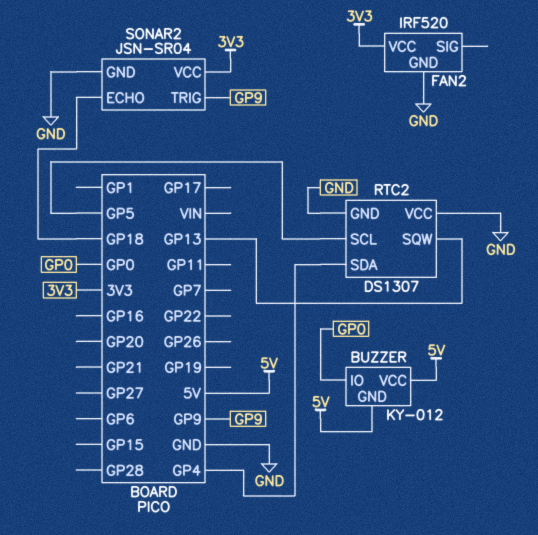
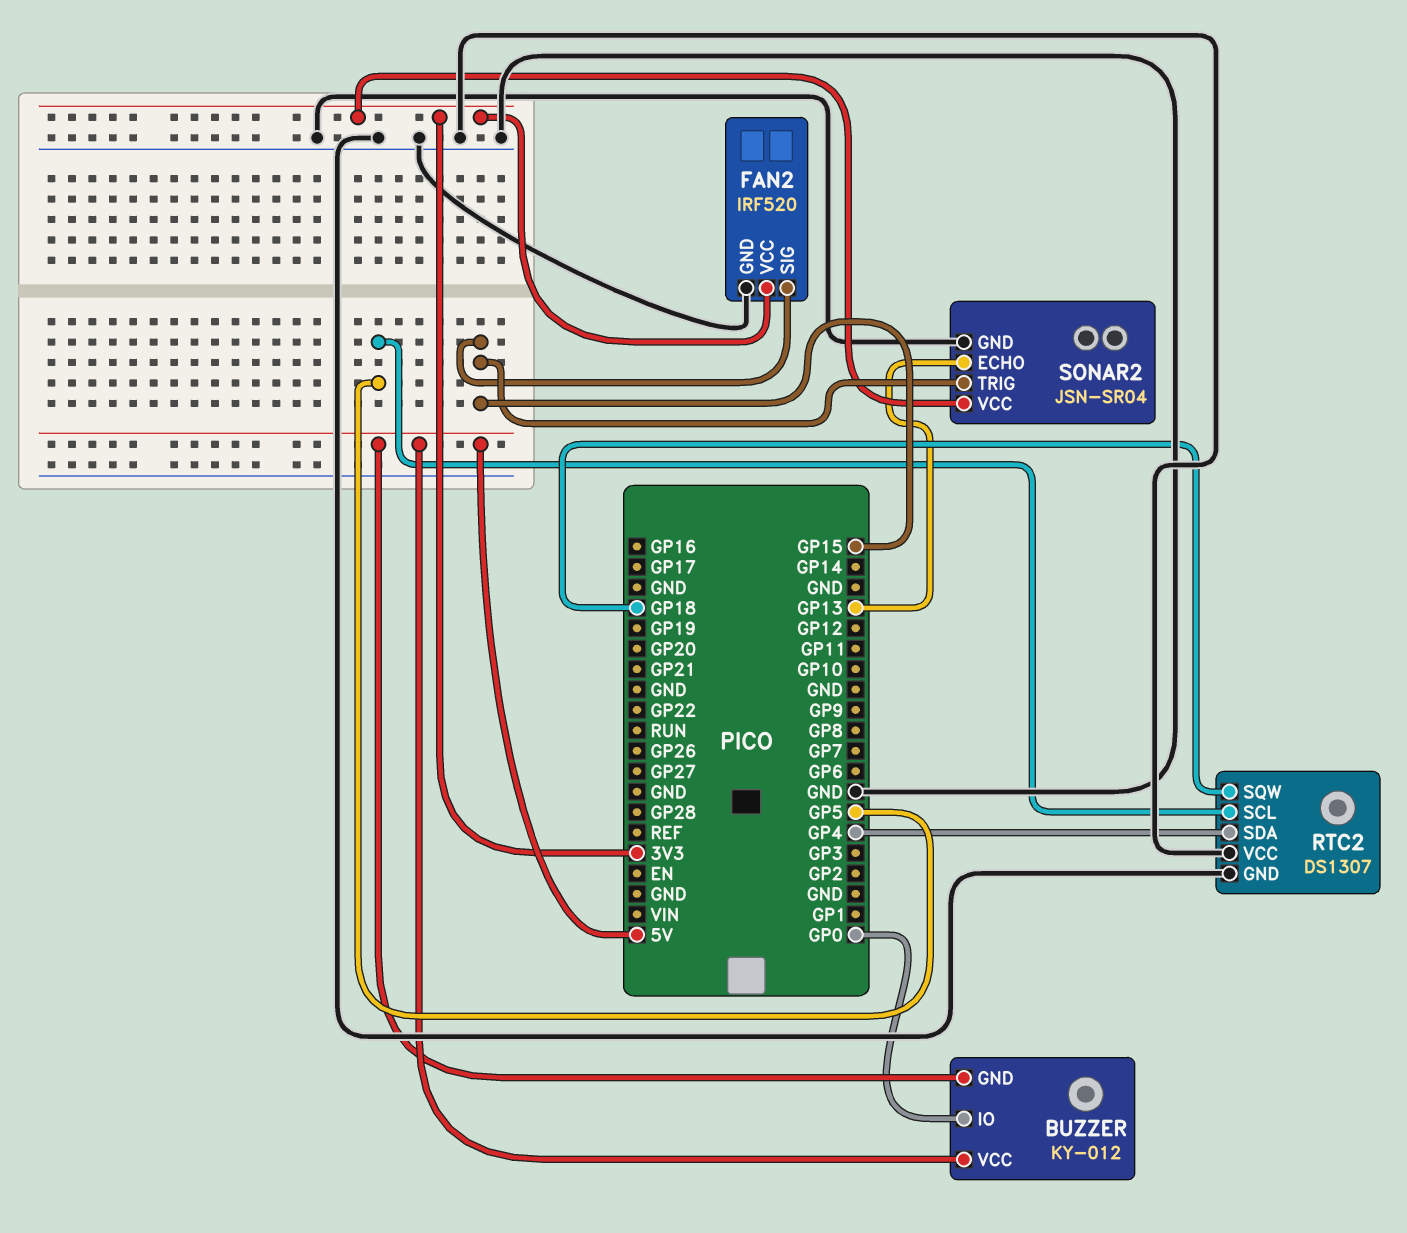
FAN2 pin SIG: none -> GP15
RTC2 pin SQW: GP13 -> GP18
SONAR2 pin ECHO: GP18 -> GP13
SONAR2 pin TRIG: GP9 -> GP15

